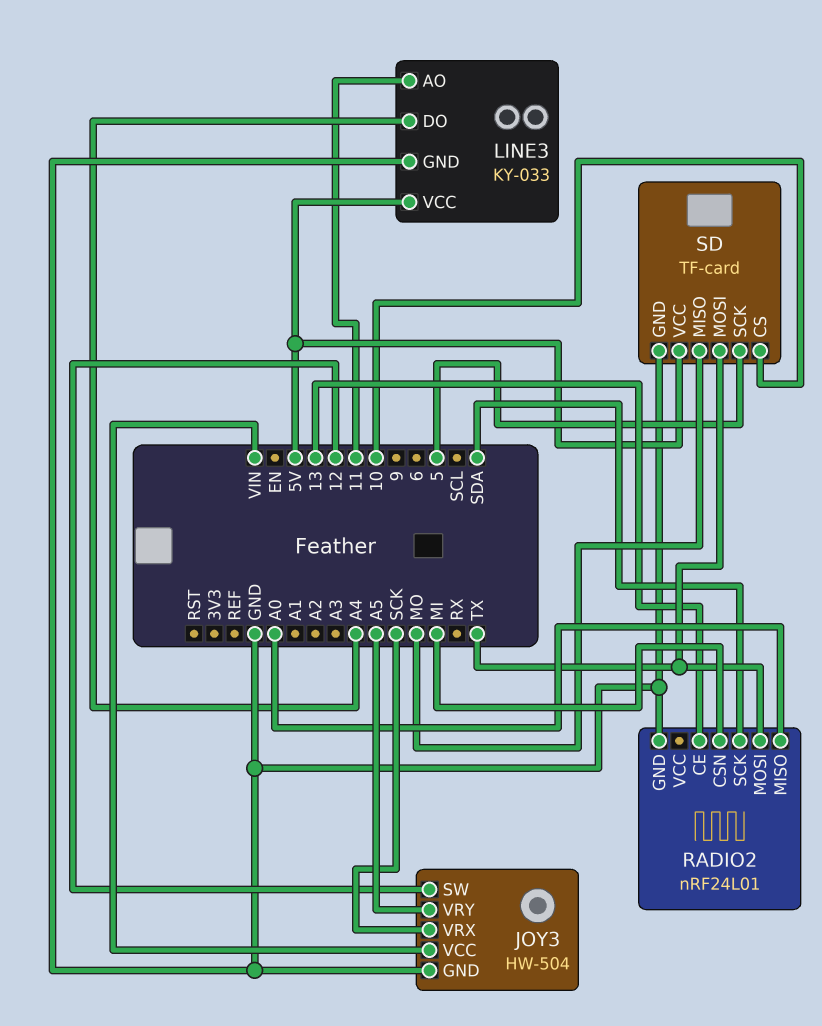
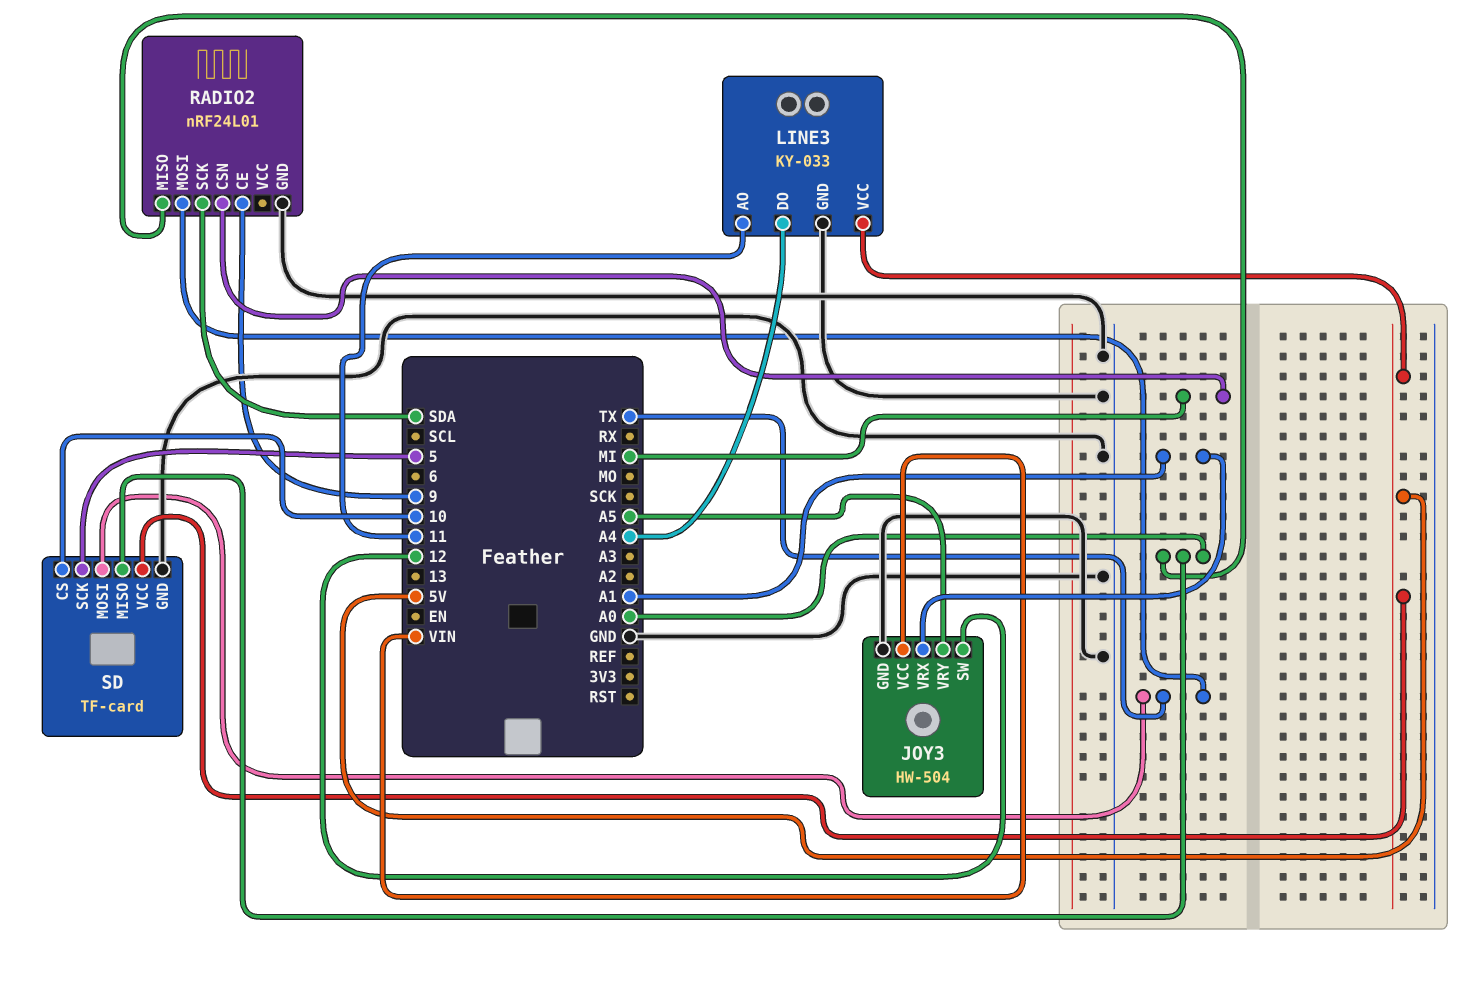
JOY3 pin VRX: SCK -> A1
RADIO2 pin CE: 13 -> 9
SD pin MISO: MO -> A0

